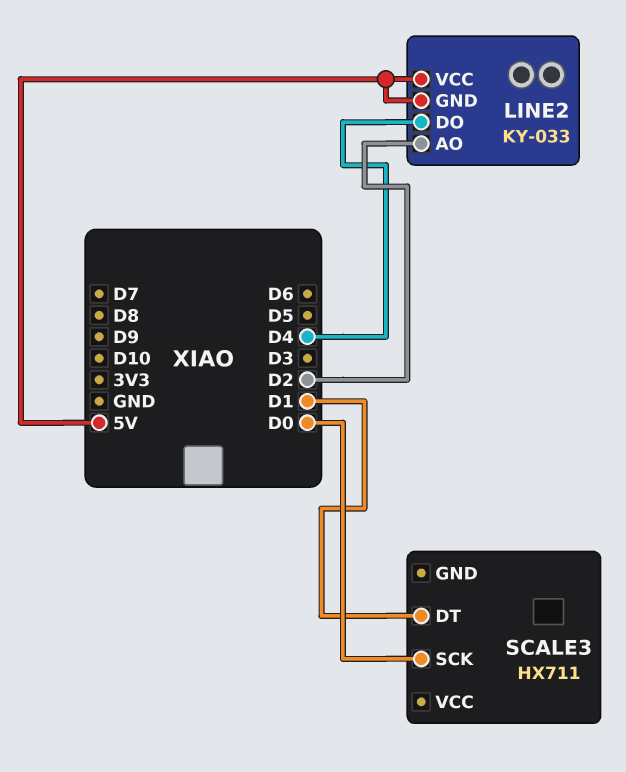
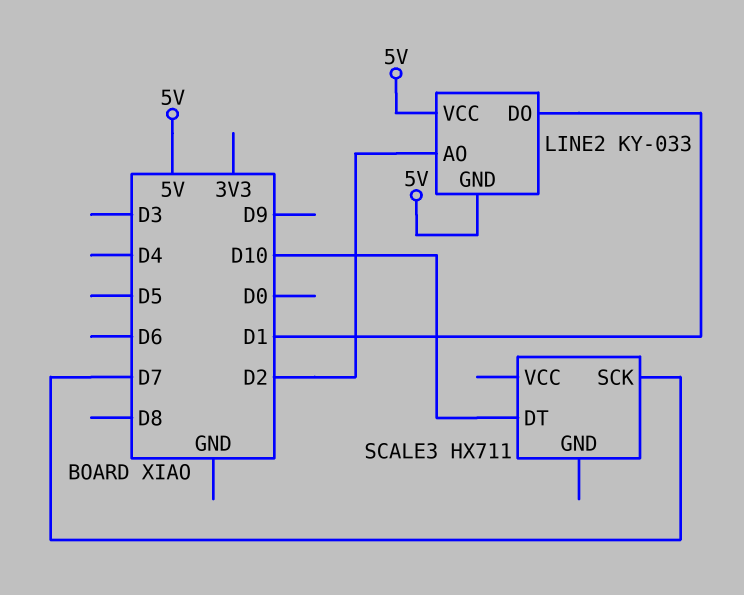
LINE2 pin DO: D4 -> D1
SCALE3 pin DT: D1 -> D10
SCALE3 pin SCK: D0 -> D7

